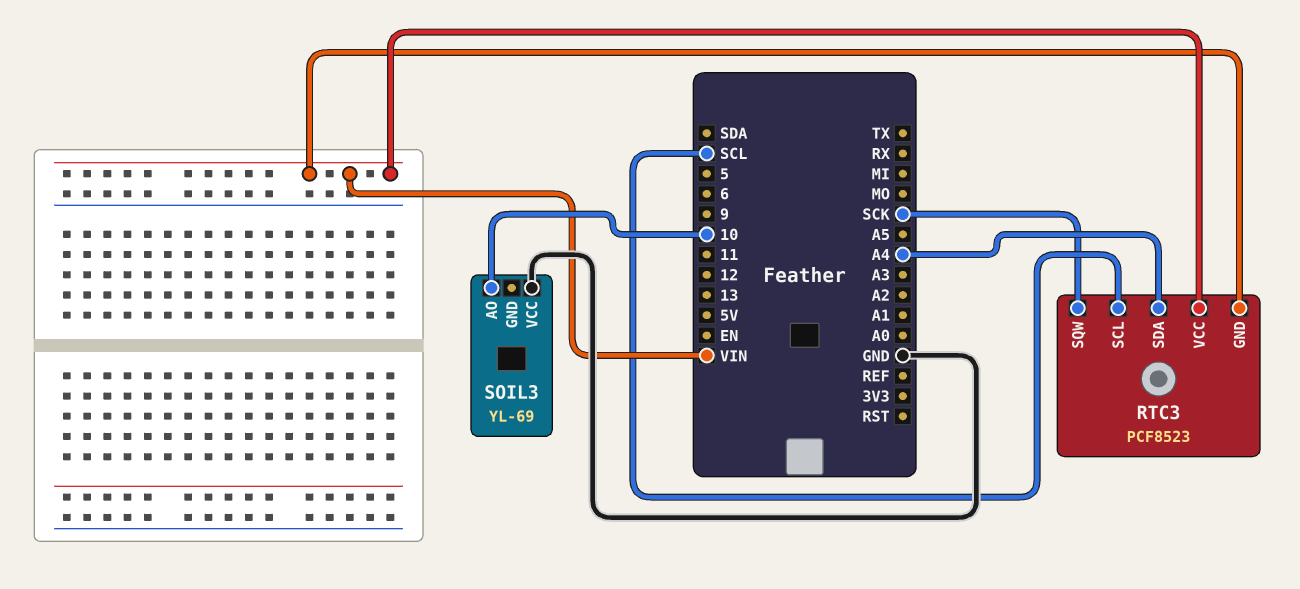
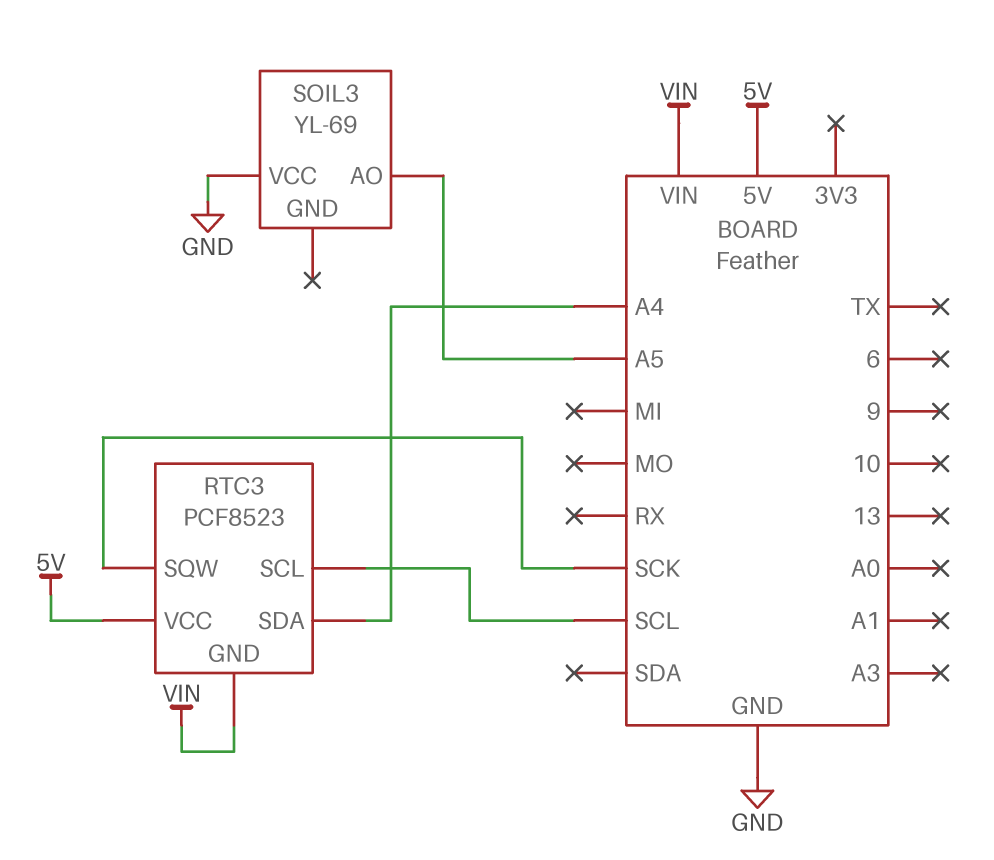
RTC3 pin VCC: VIN -> 5V
SOIL3 pin AO: 10 -> A5

